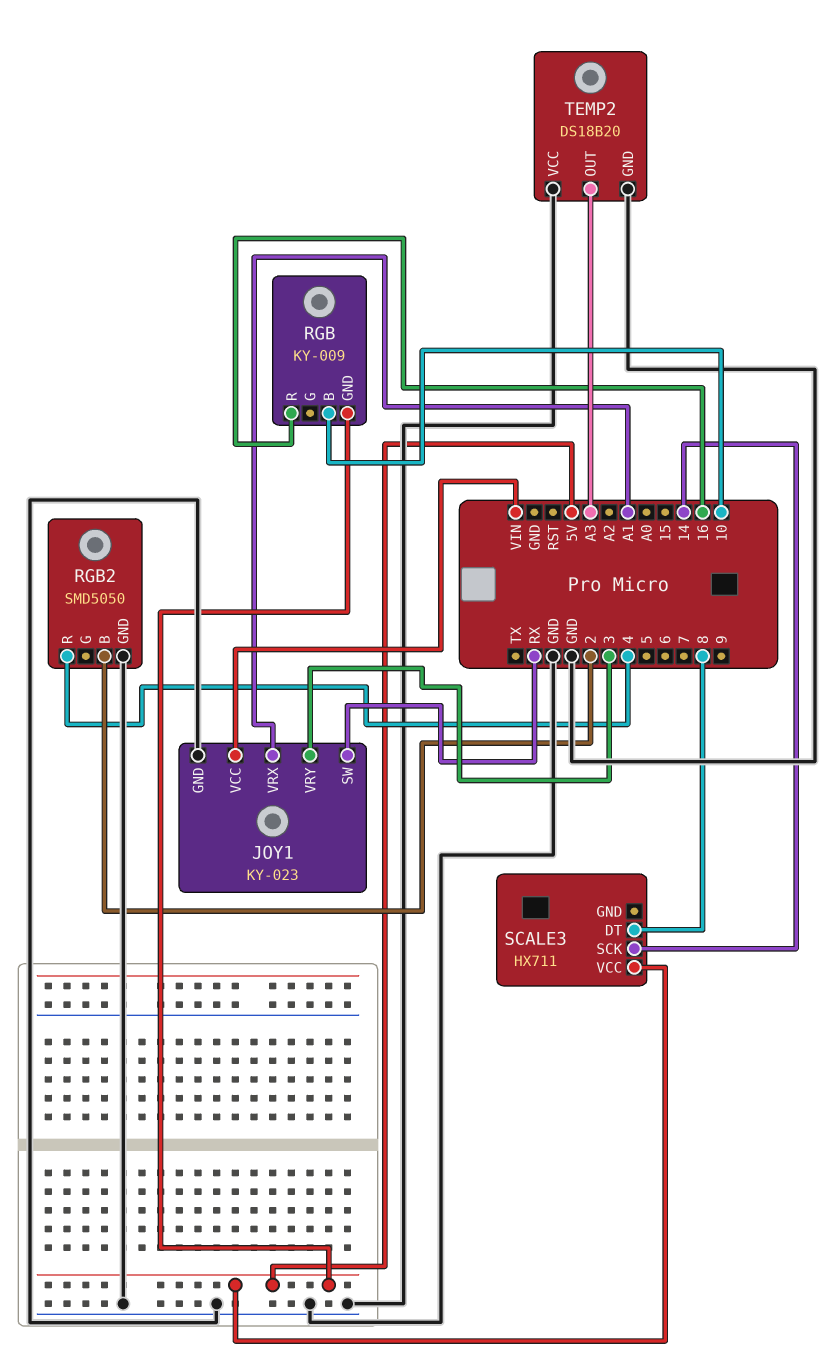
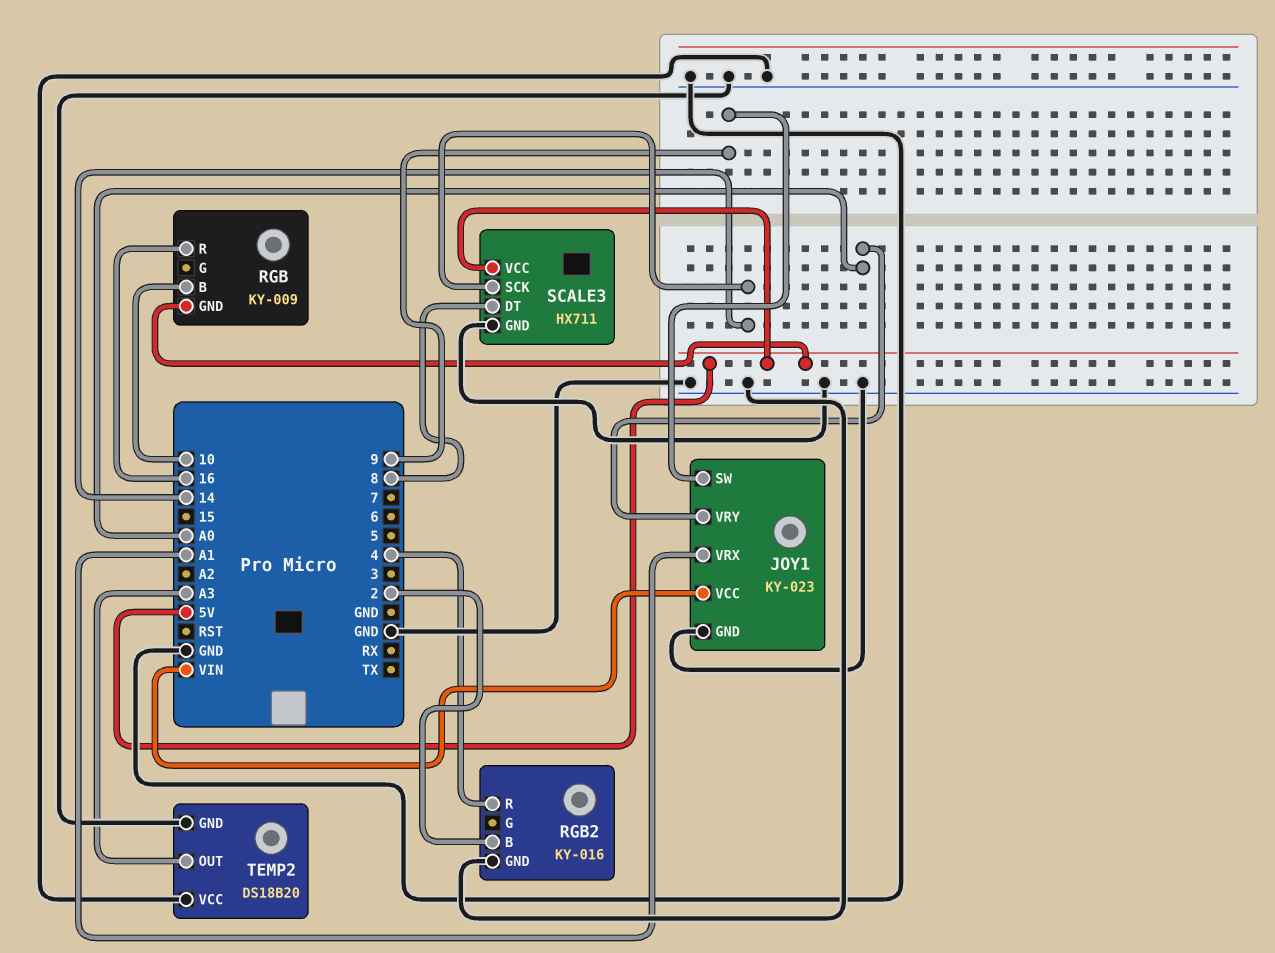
JOY1 pin SW: RX -> 9
JOY1 pin VRY: 3 -> A0
RGB2: SMD5050 -> KY-016
SCALE3 pin GND: none -> GND

